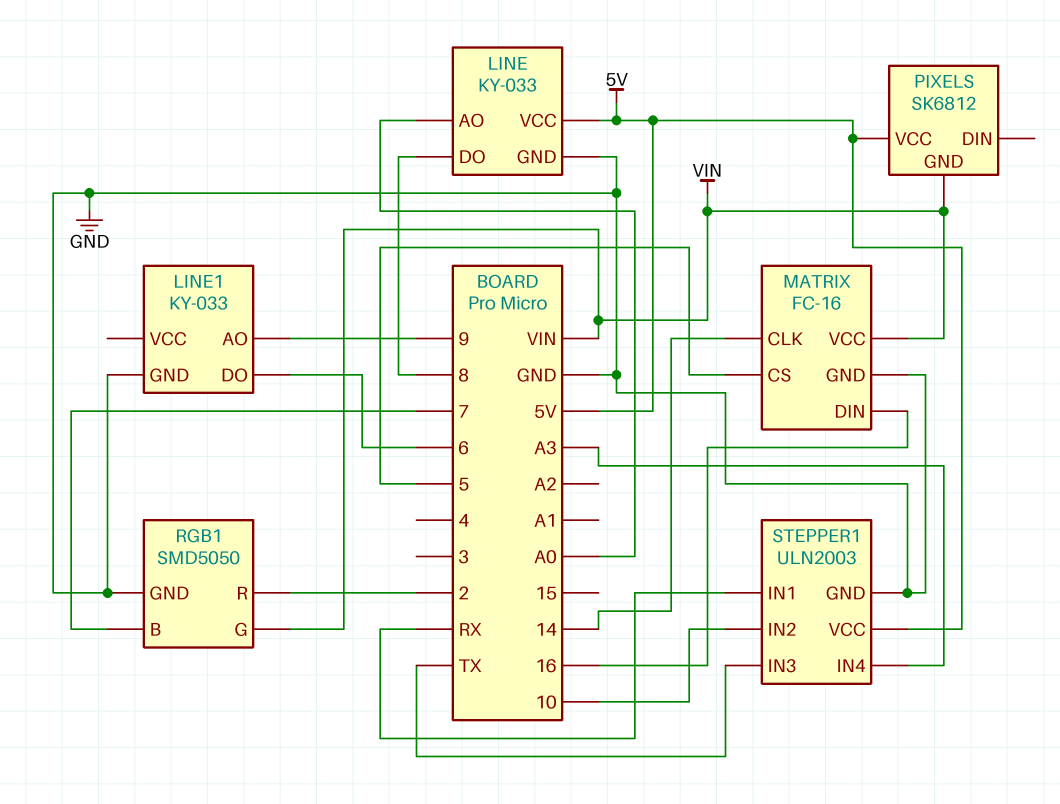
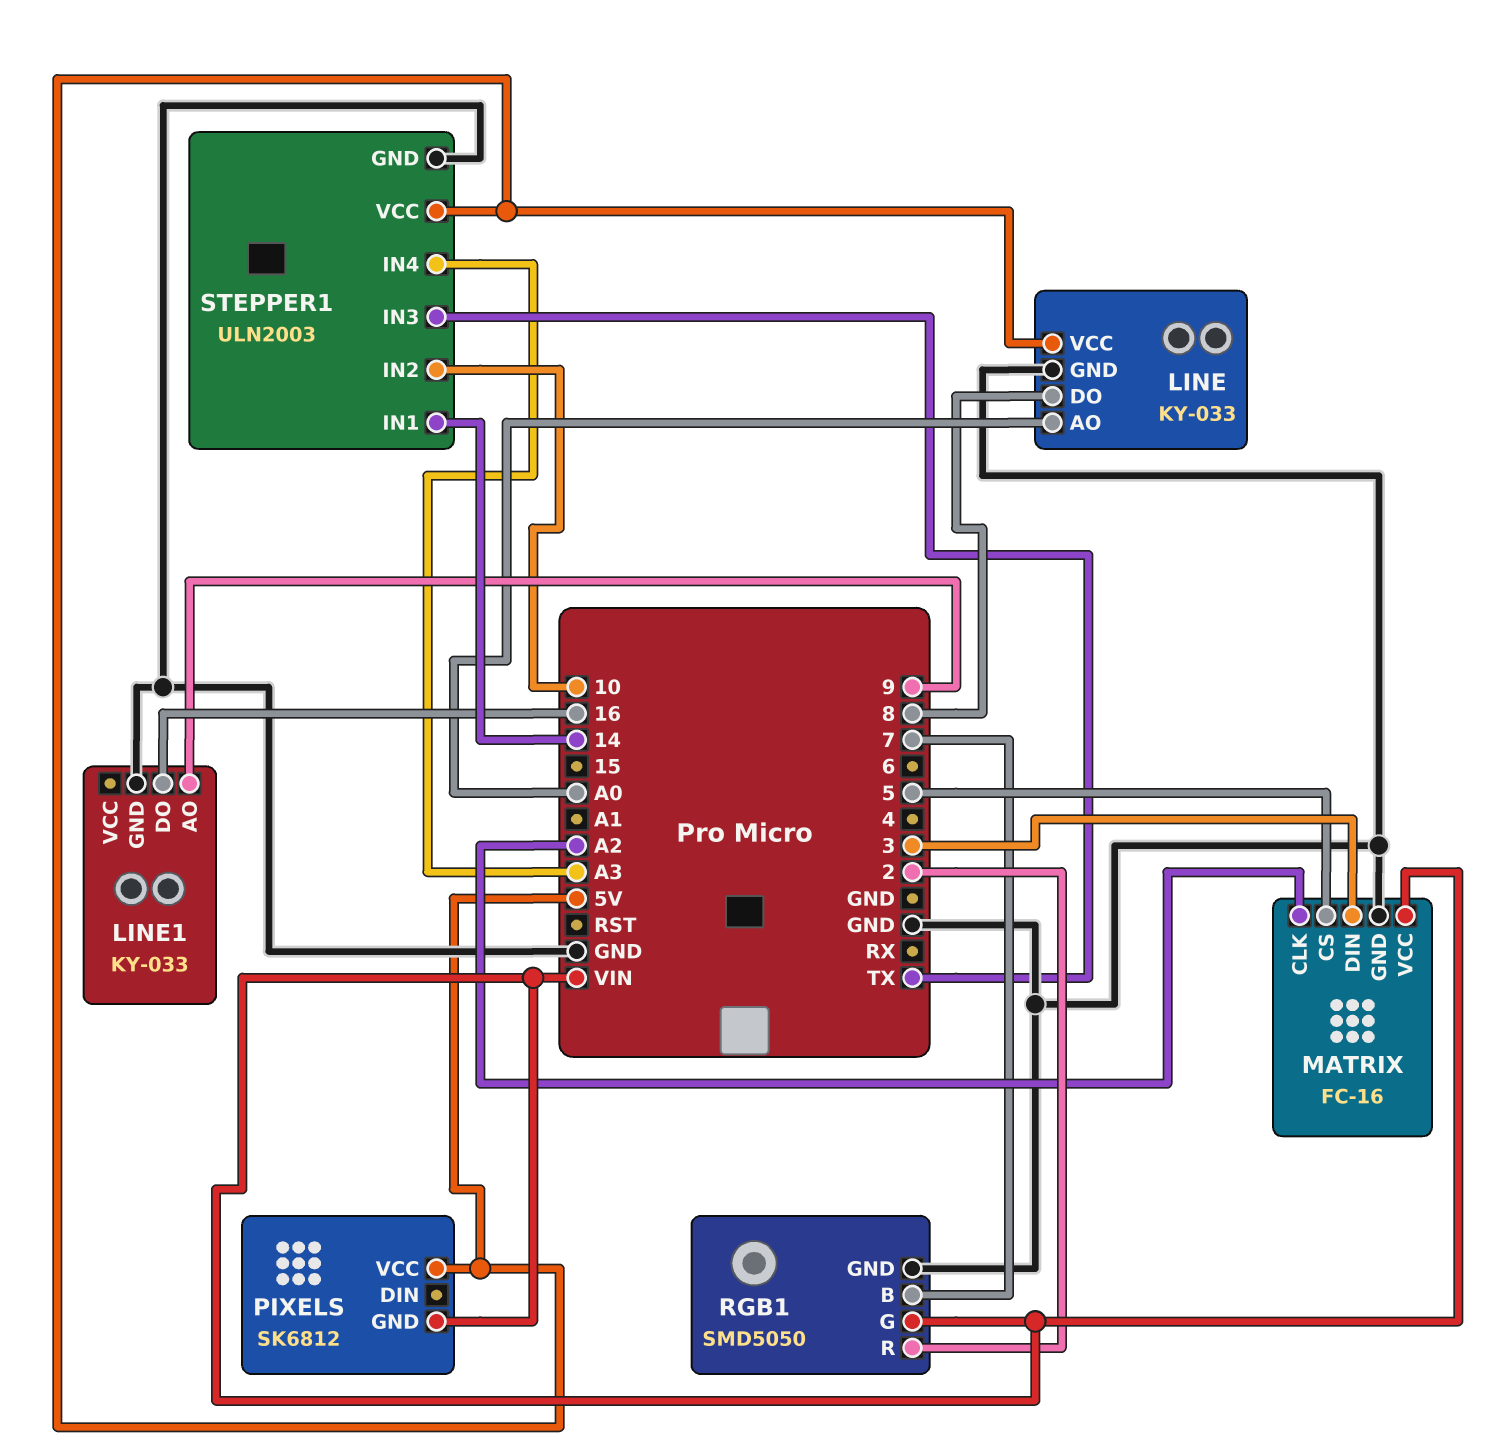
LINE1 pin DO: 6 -> 16
MATRIX pin CLK: 14 -> A2
MATRIX pin DIN: 16 -> 3
STEPPER1 pin IN1: RX -> 14

